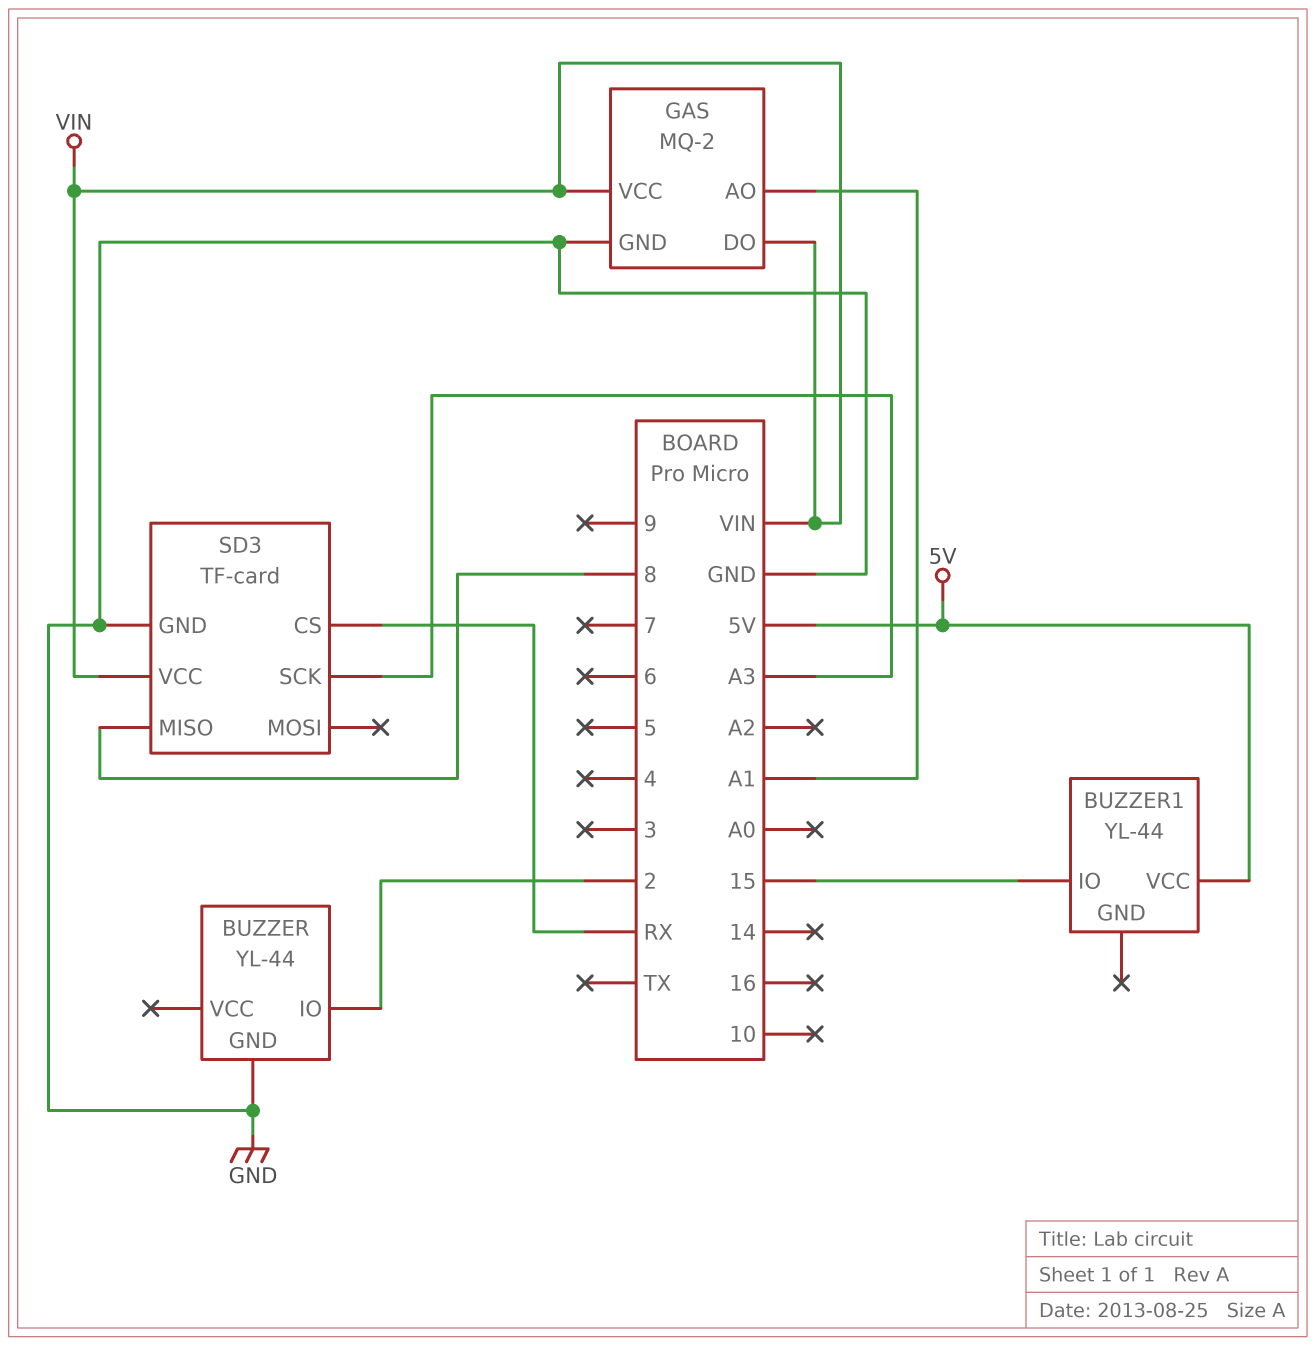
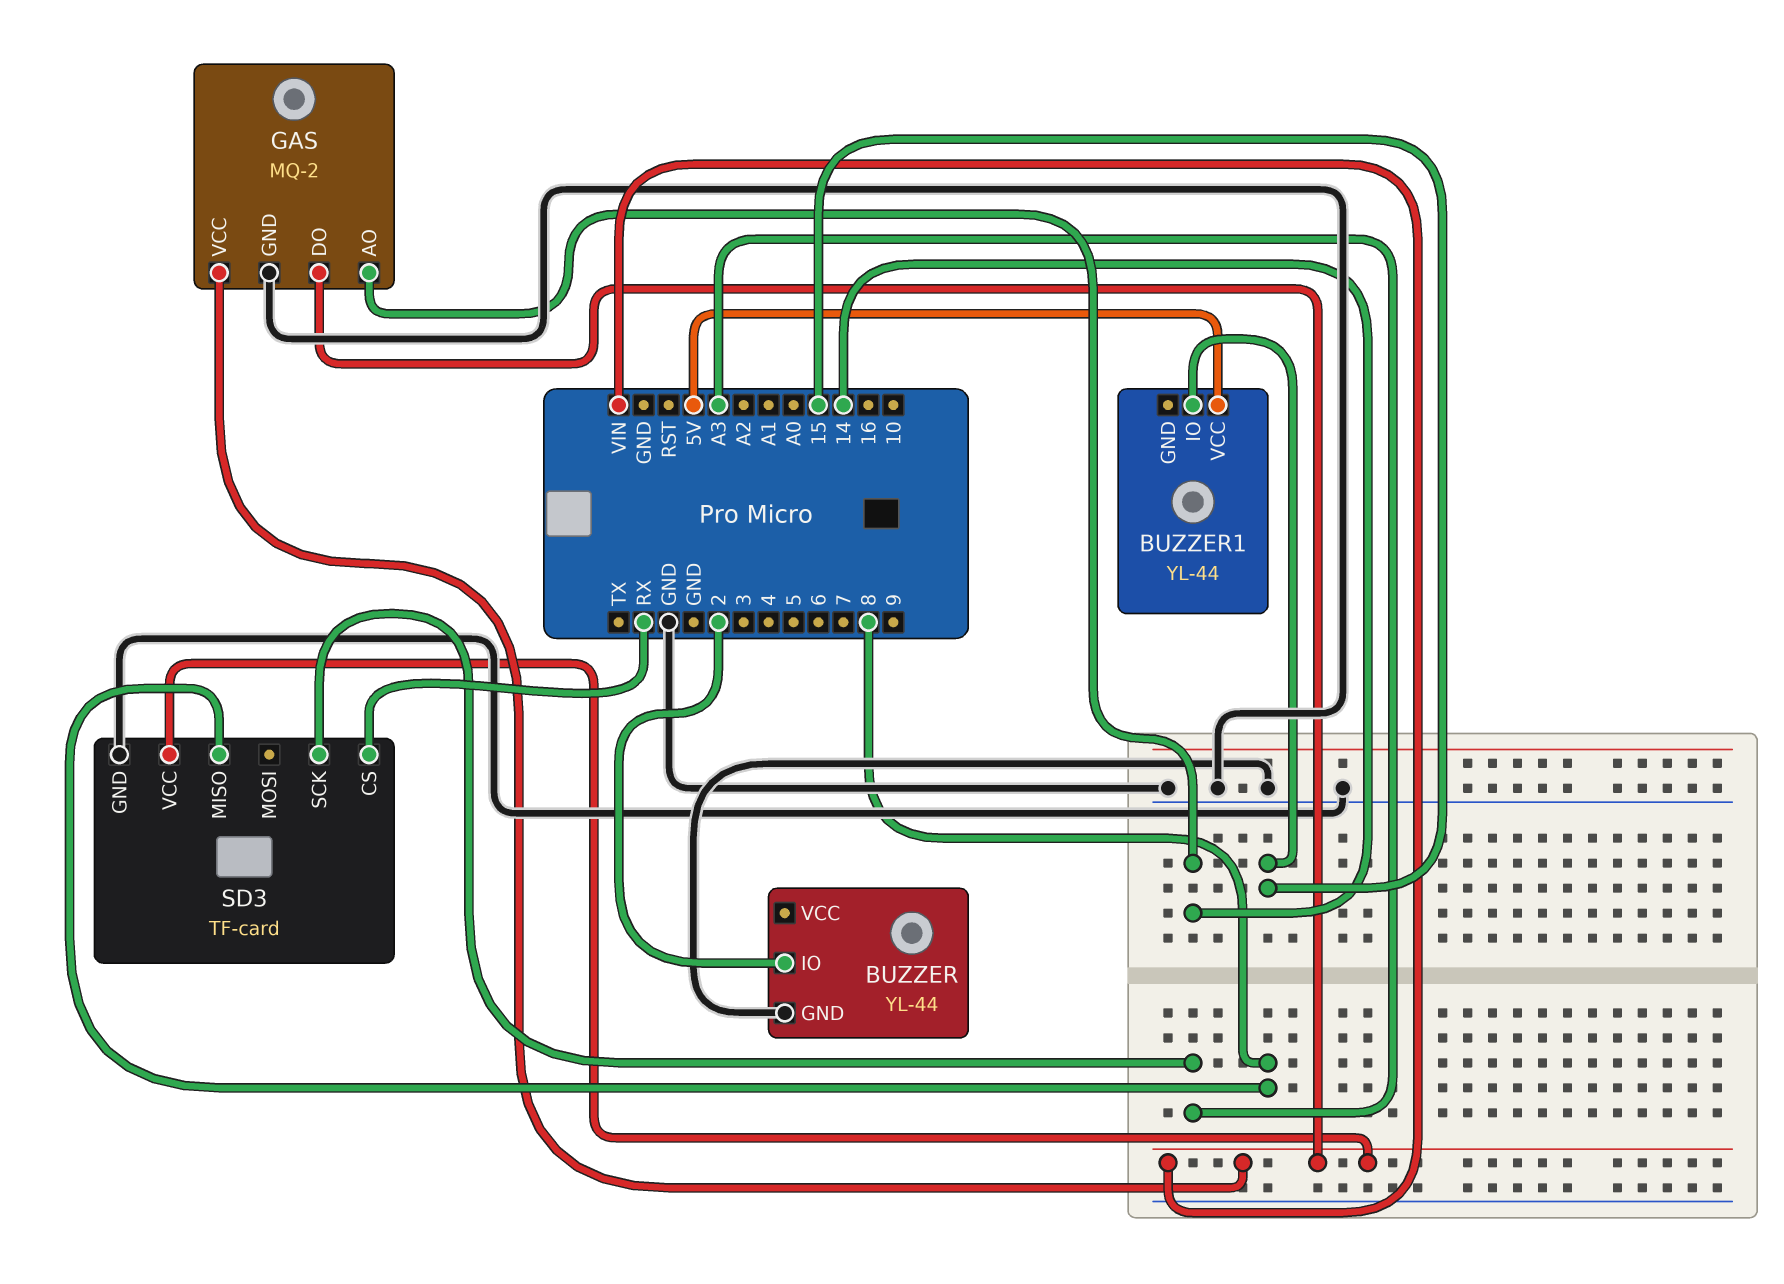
GAS pin AO: A1 -> 14

